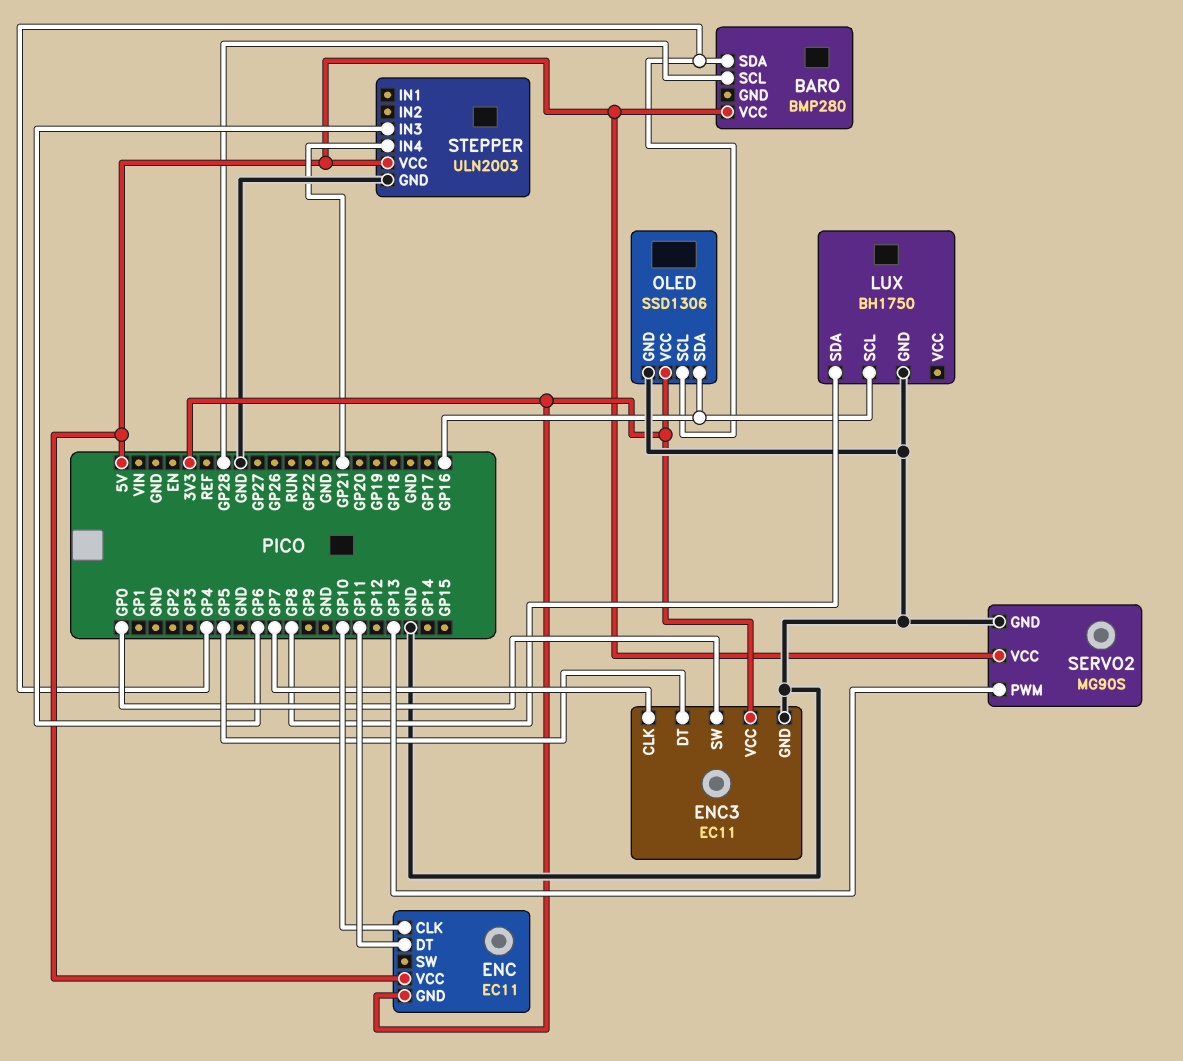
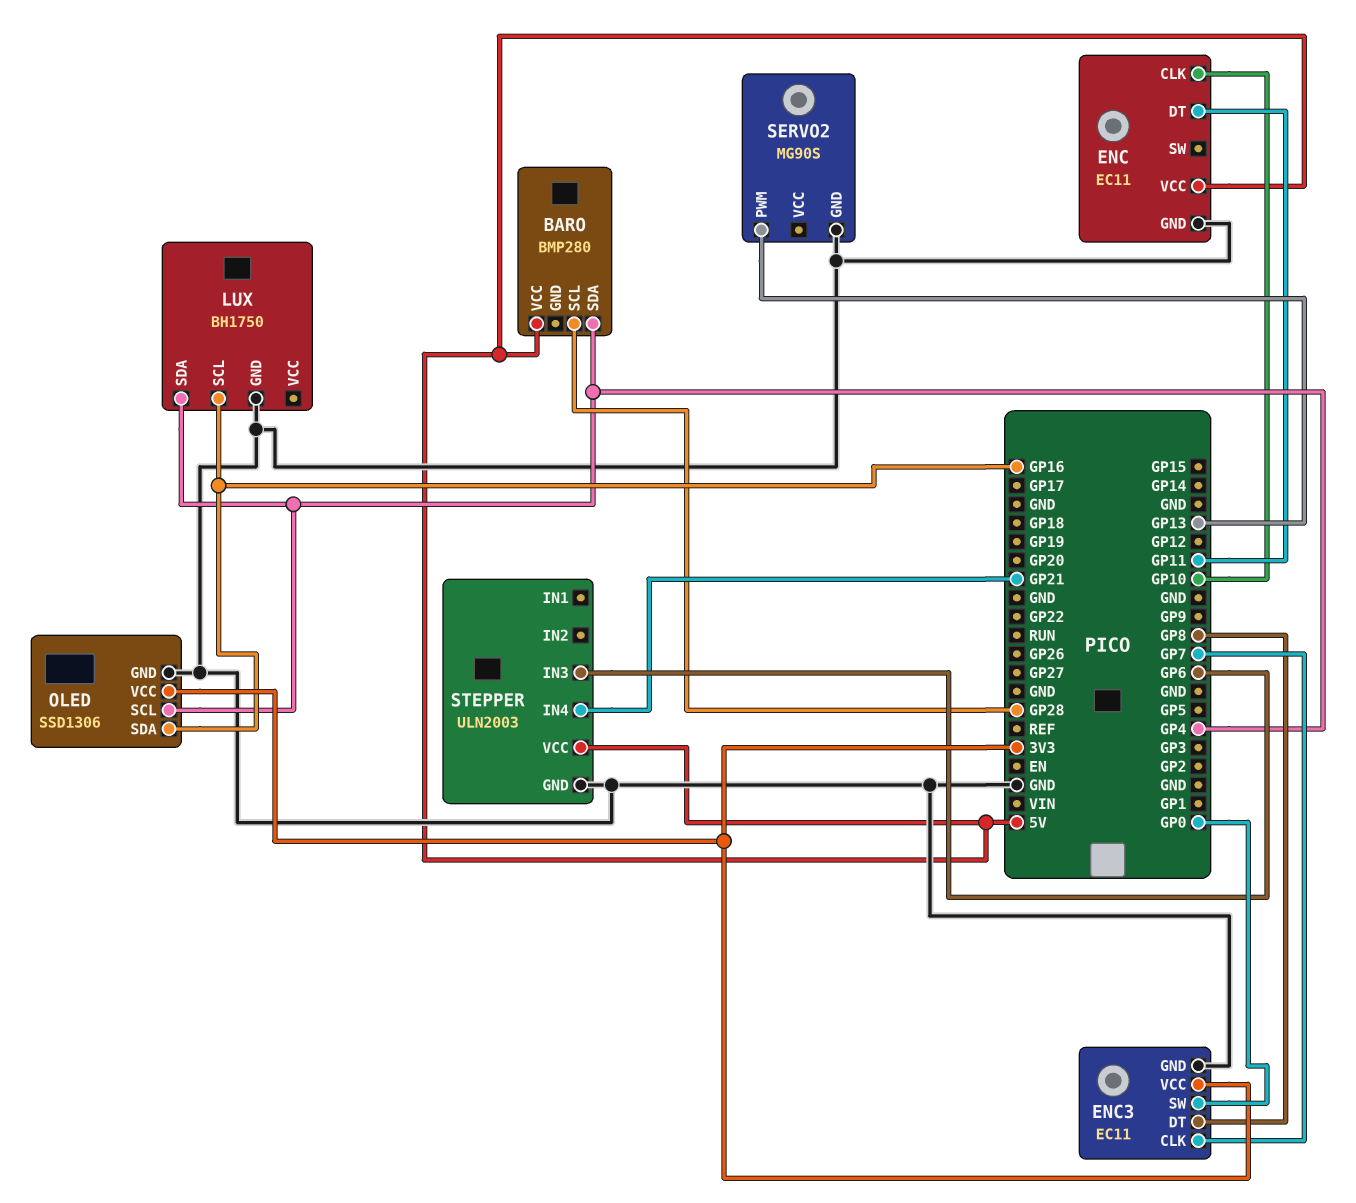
ENC pin GND: 3V3 -> GND
ENC3 pin DT: GP5 -> GP8
LUX pin SDA: GP8 -> GP4
SERVO2 pin VCC: 5V -> none

